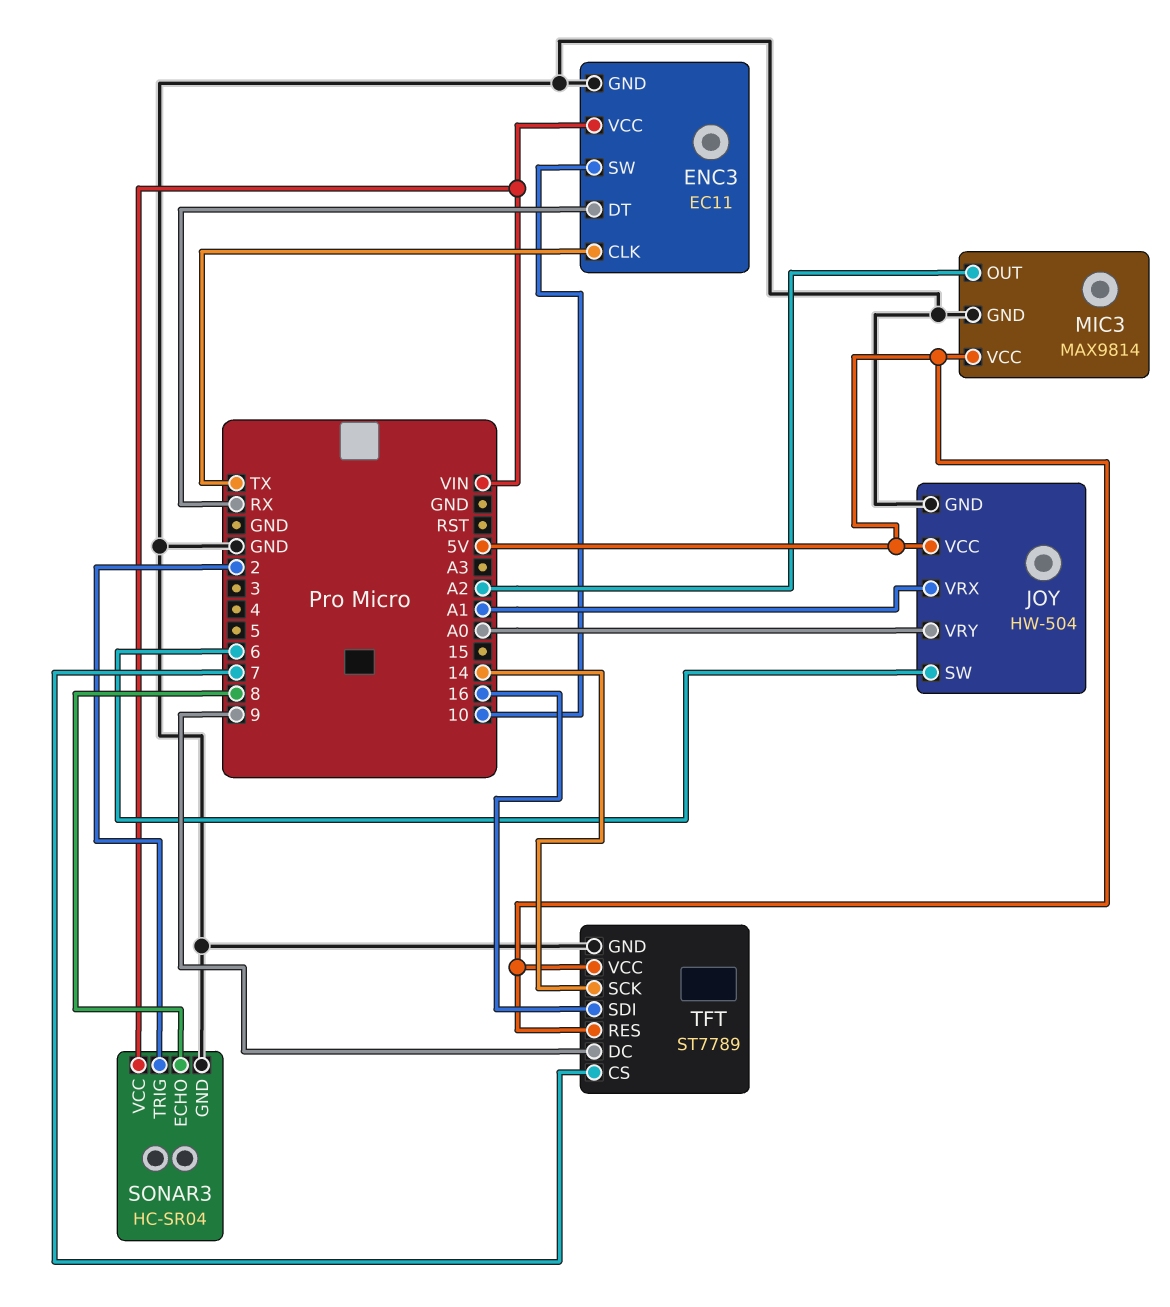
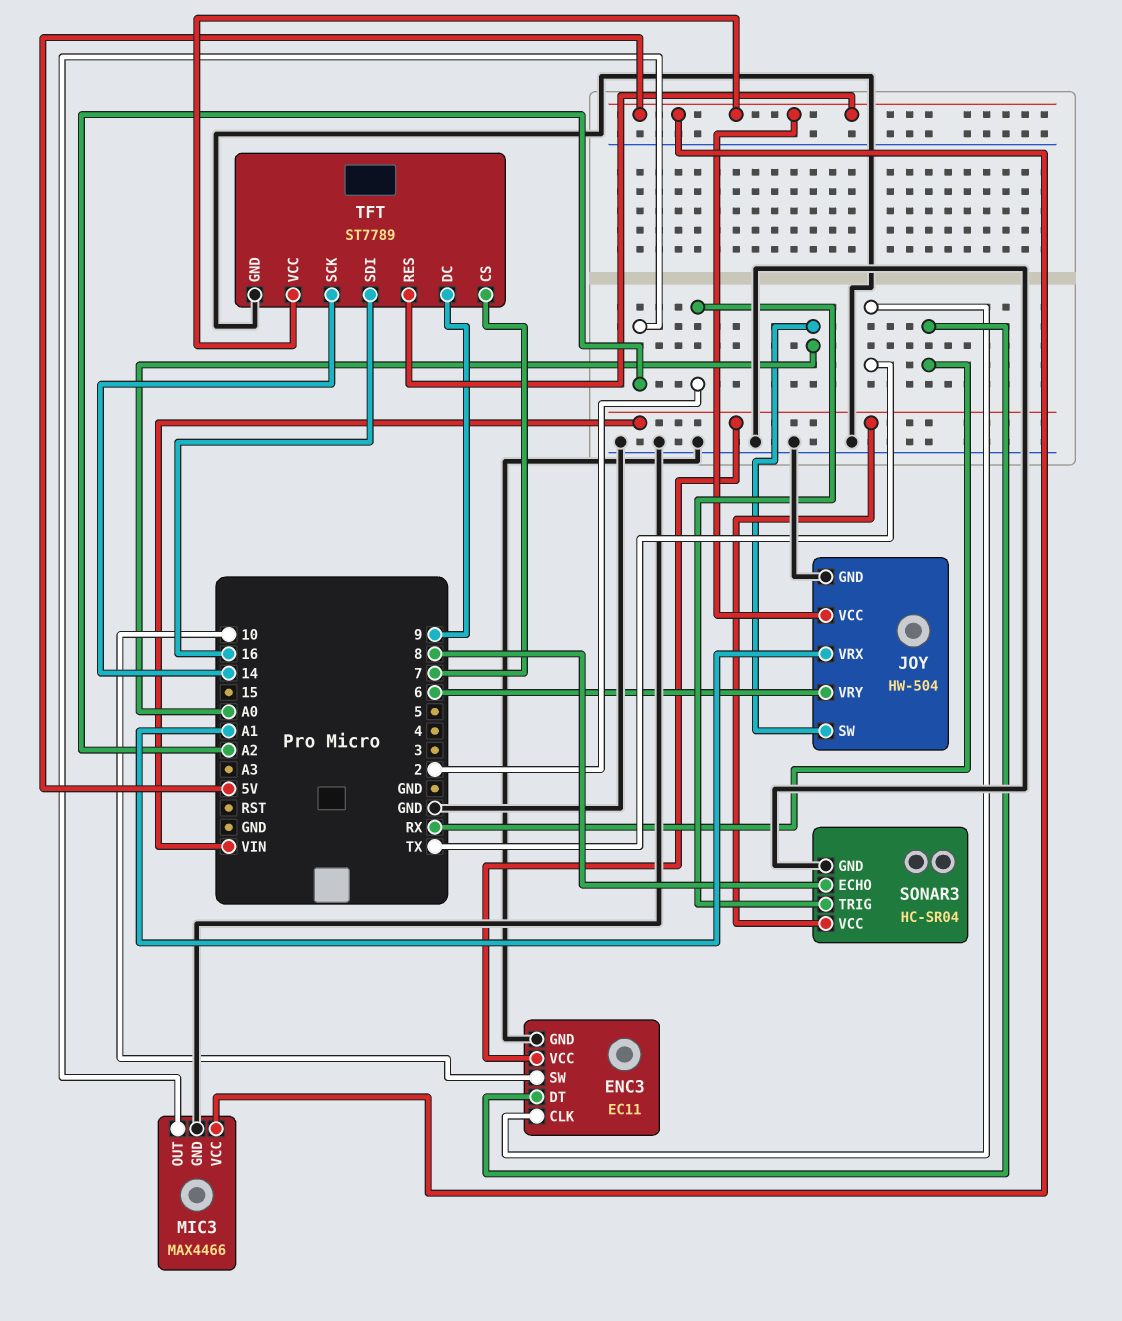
JOY pin SW: 6 -> A0
JOY pin VRY: A0 -> 6
MIC3: MAX9814 -> MAX4466

